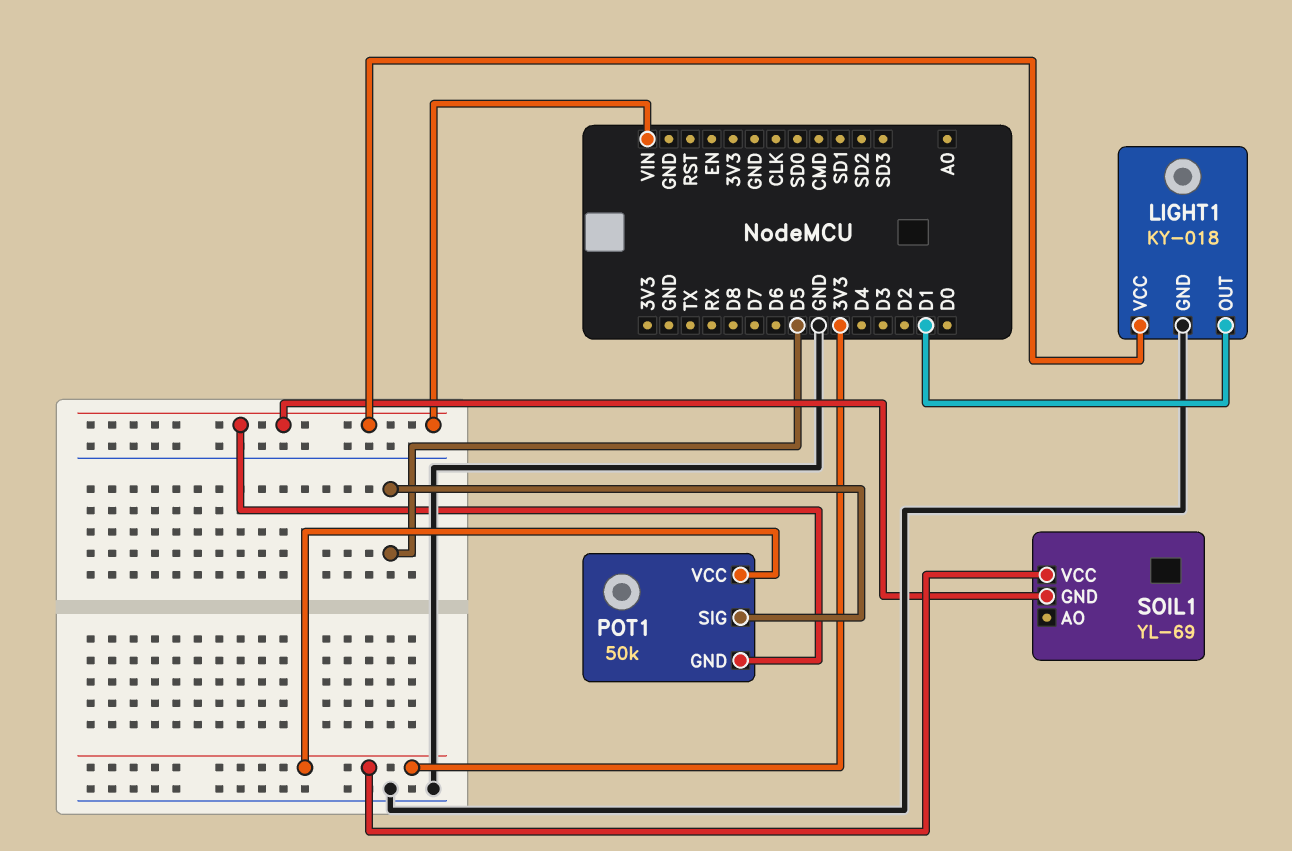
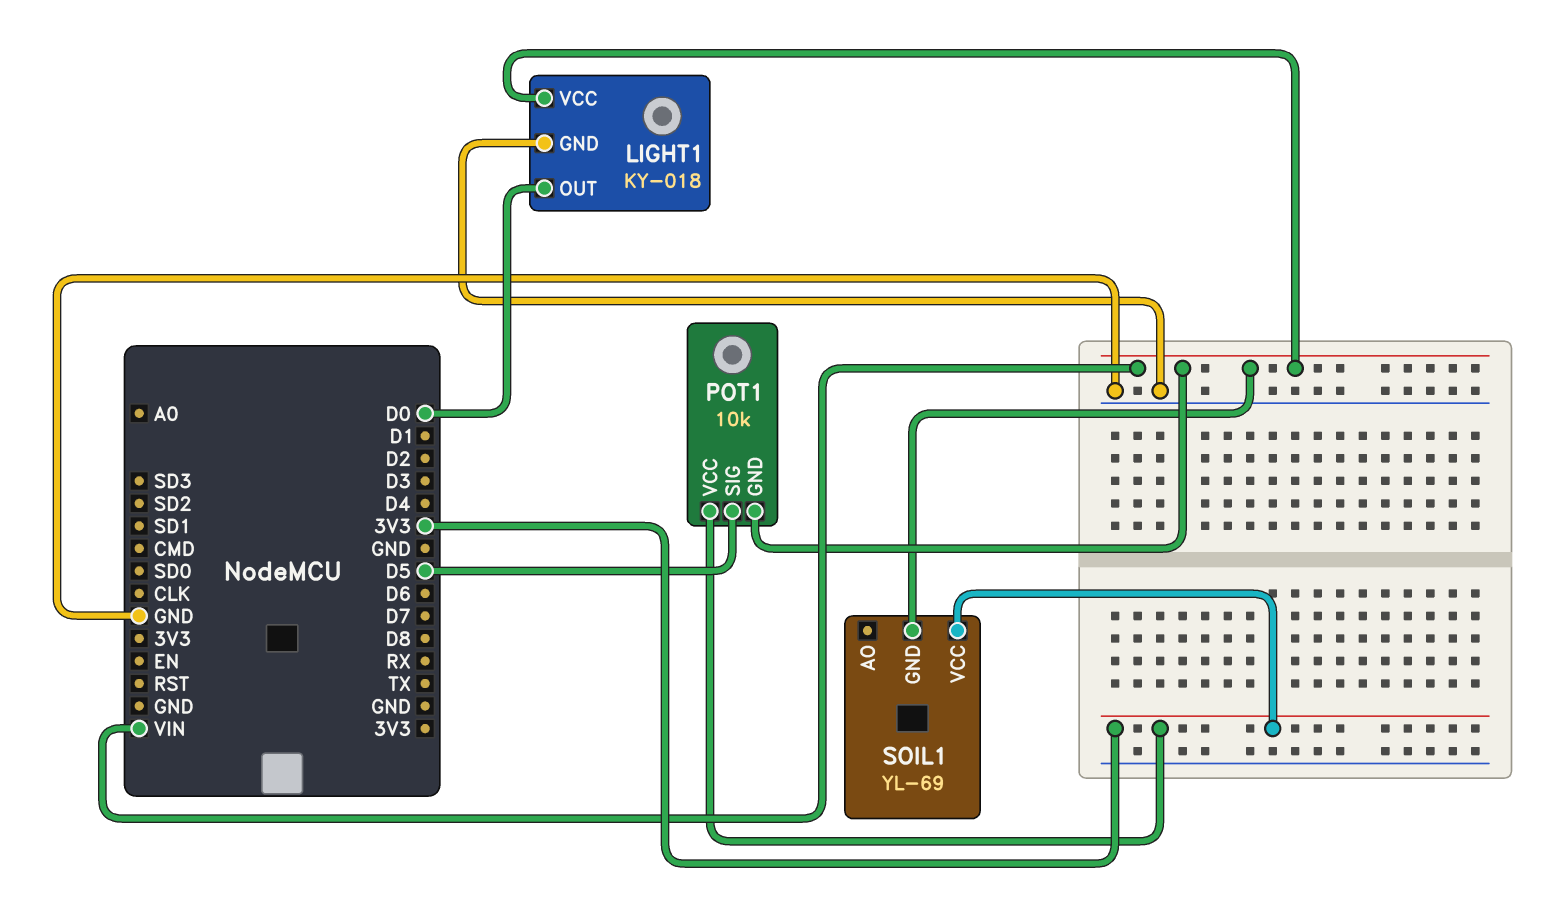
LIGHT1 pin OUT: D1 -> D0
POT1: 50k -> 10k

